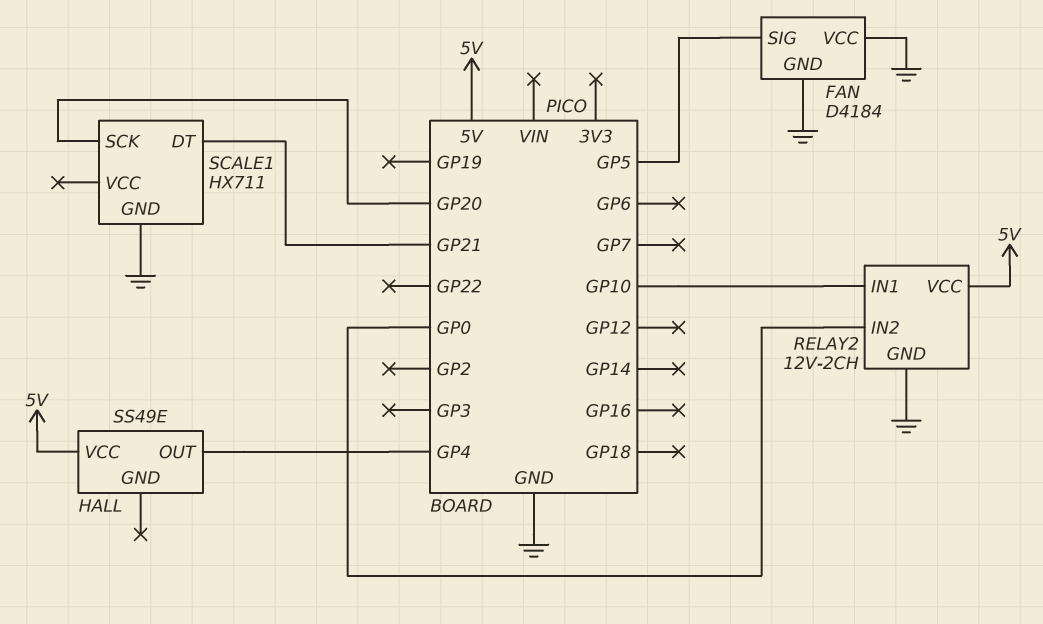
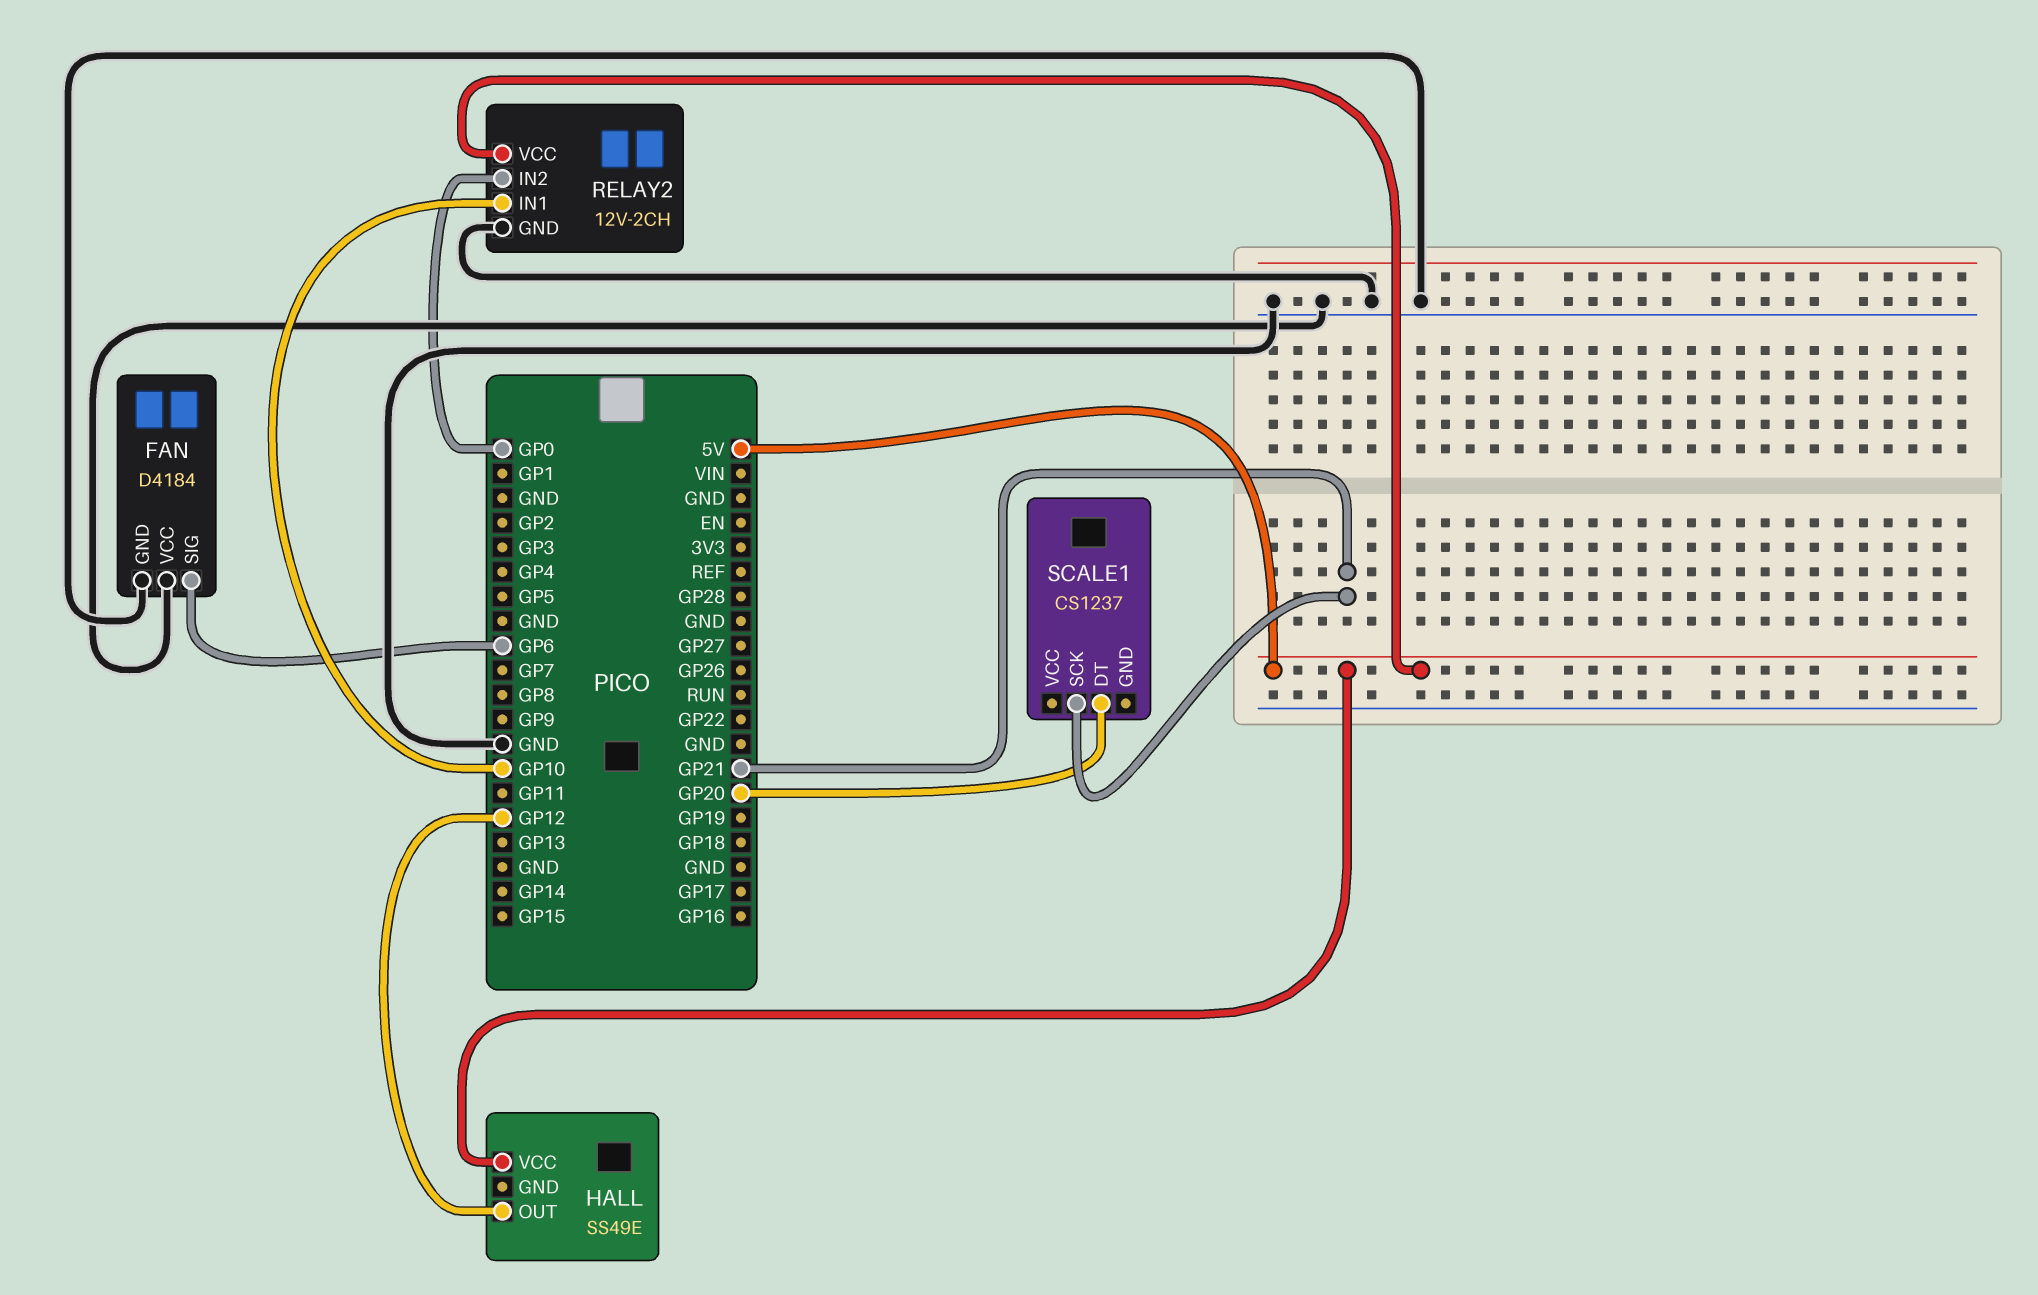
FAN pin SIG: GP5 -> GP6
HALL pin OUT: GP4 -> GP12
SCALE1: HX711 -> CS1237
SCALE1 pin DT: GP21 -> GP20
SCALE1 pin GND: GND -> none
SCALE1 pin SCK: GP20 -> GP21

